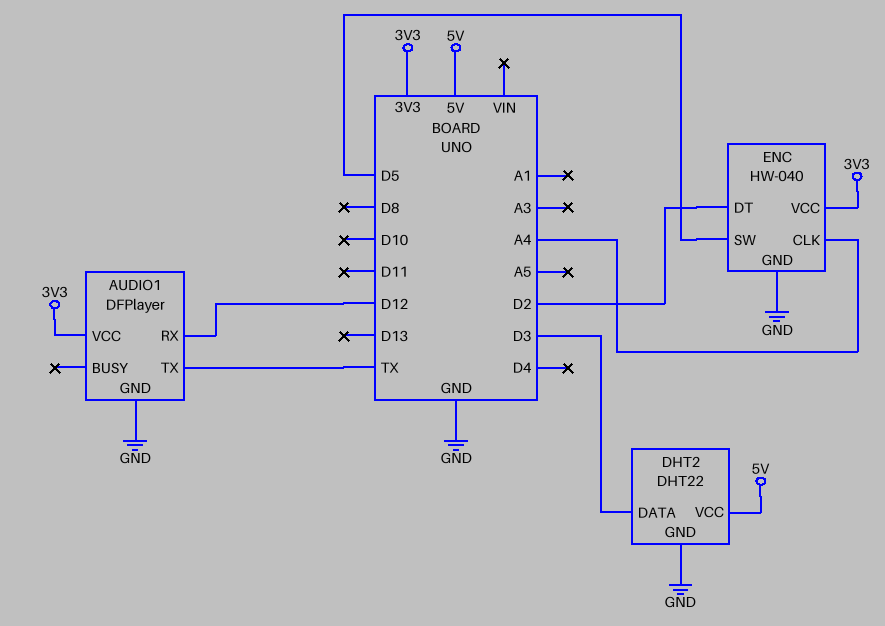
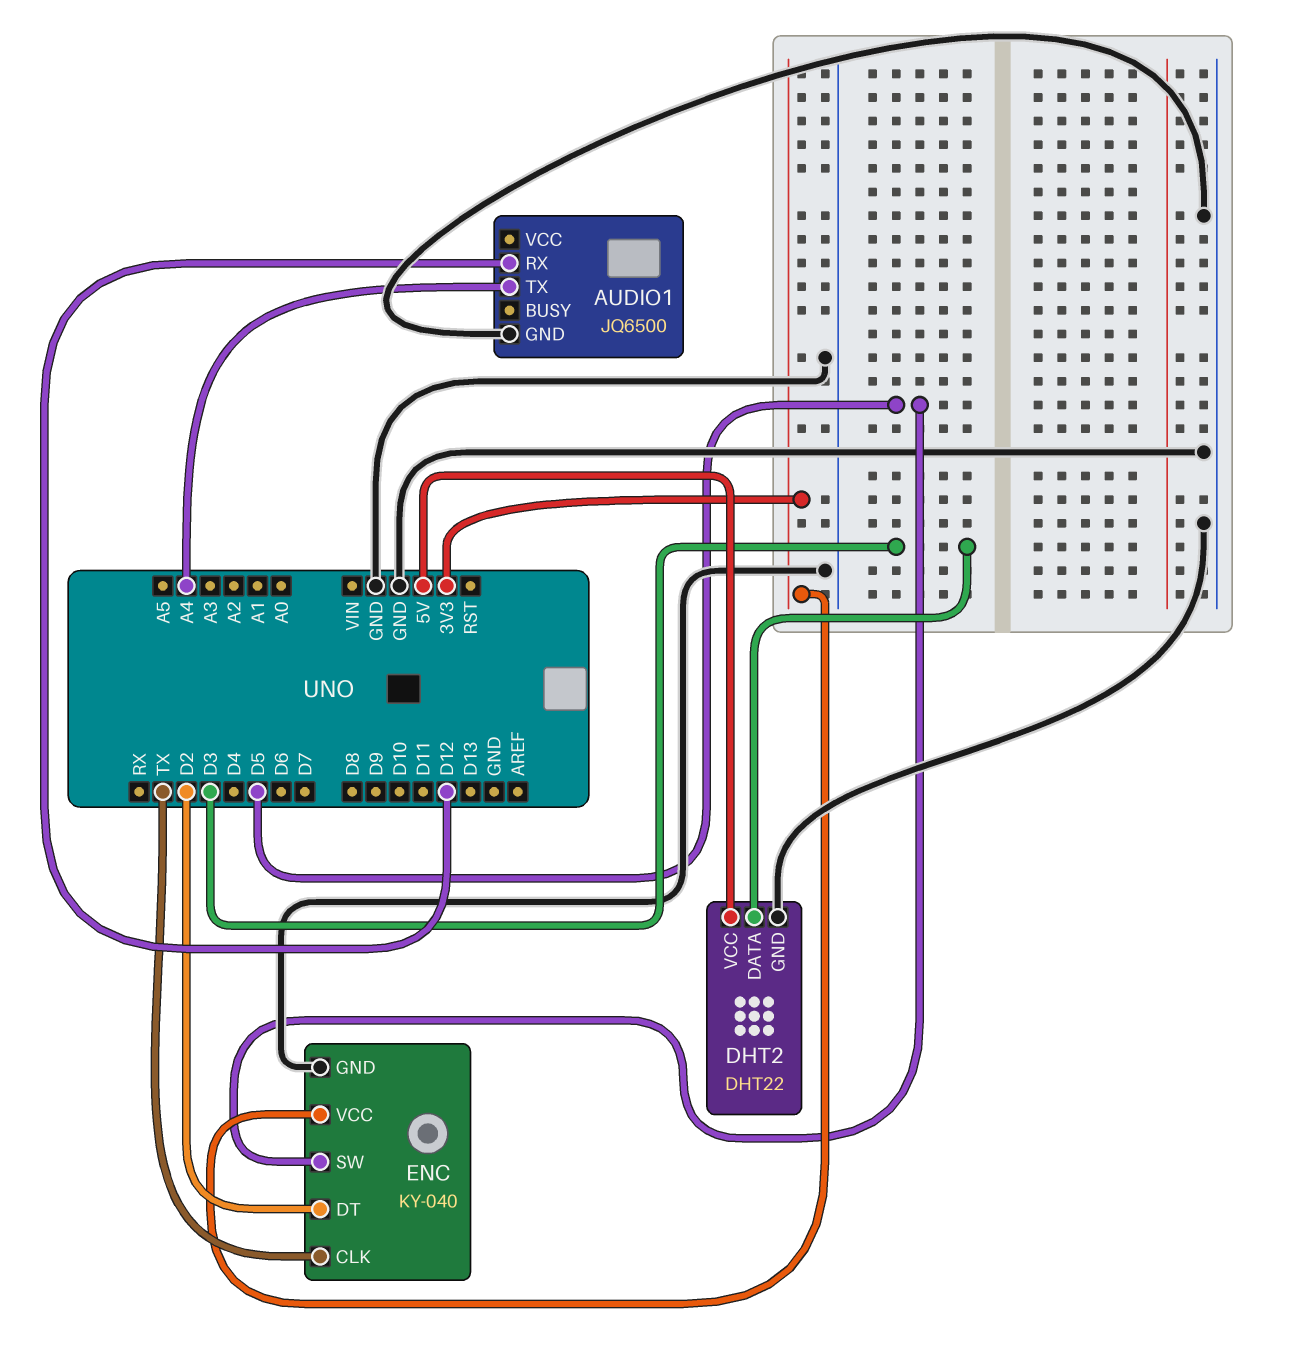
AUDIO1: DFPlayer -> JQ6500
AUDIO1 pin TX: TX -> A4
AUDIO1 pin VCC: 3V3 -> none
ENC: HW-040 -> KY-040
ENC pin CLK: A4 -> TX

